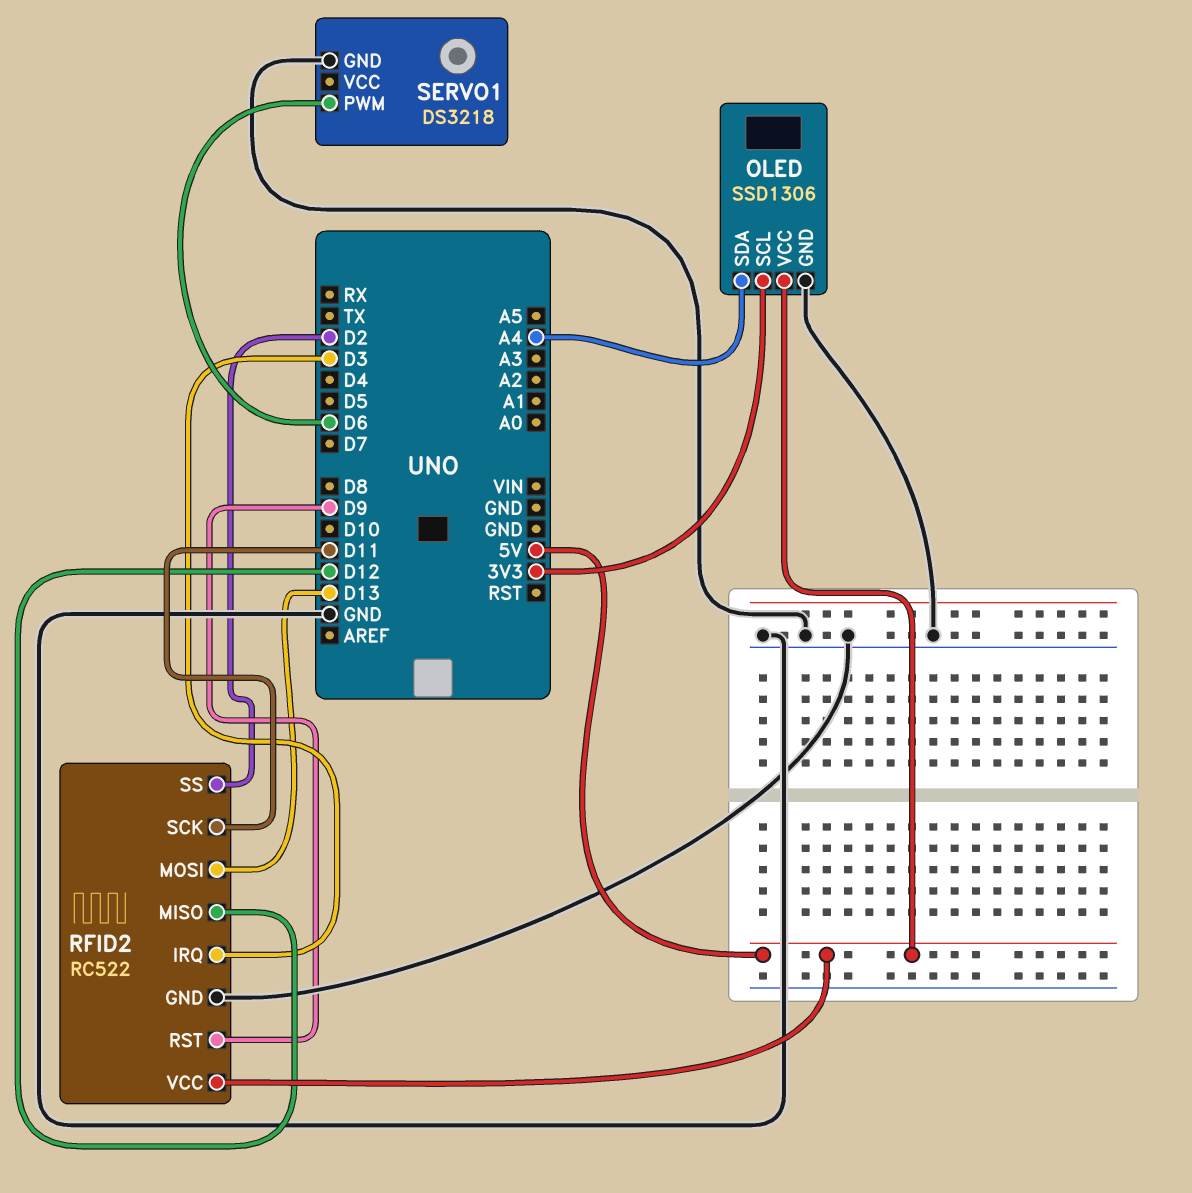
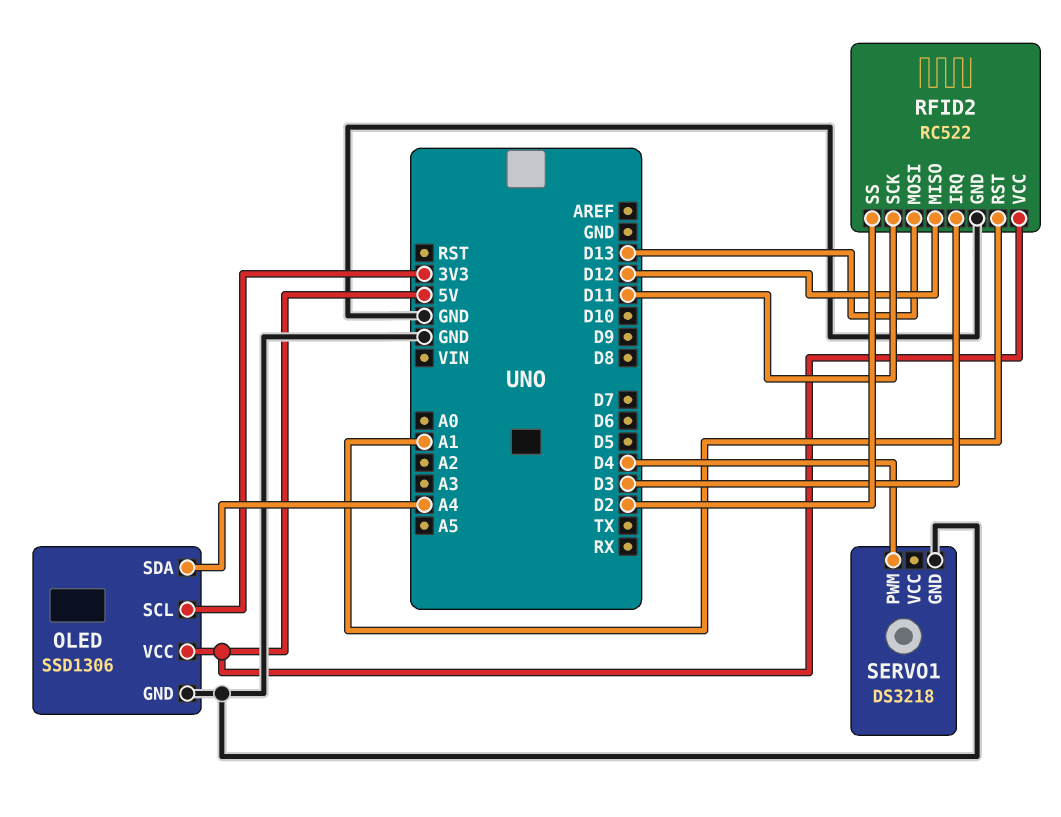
RFID2 pin RST: D9 -> A1
SERVO1 pin PWM: D6 -> D4

